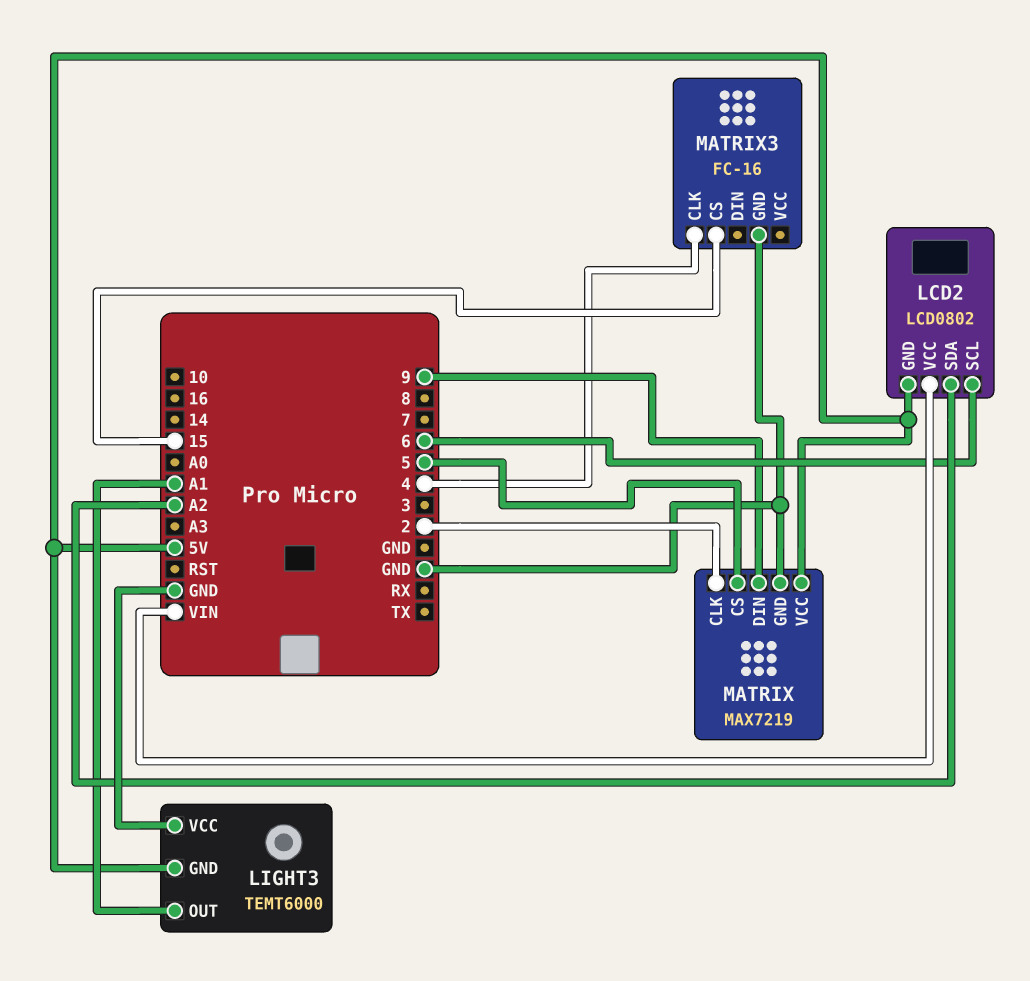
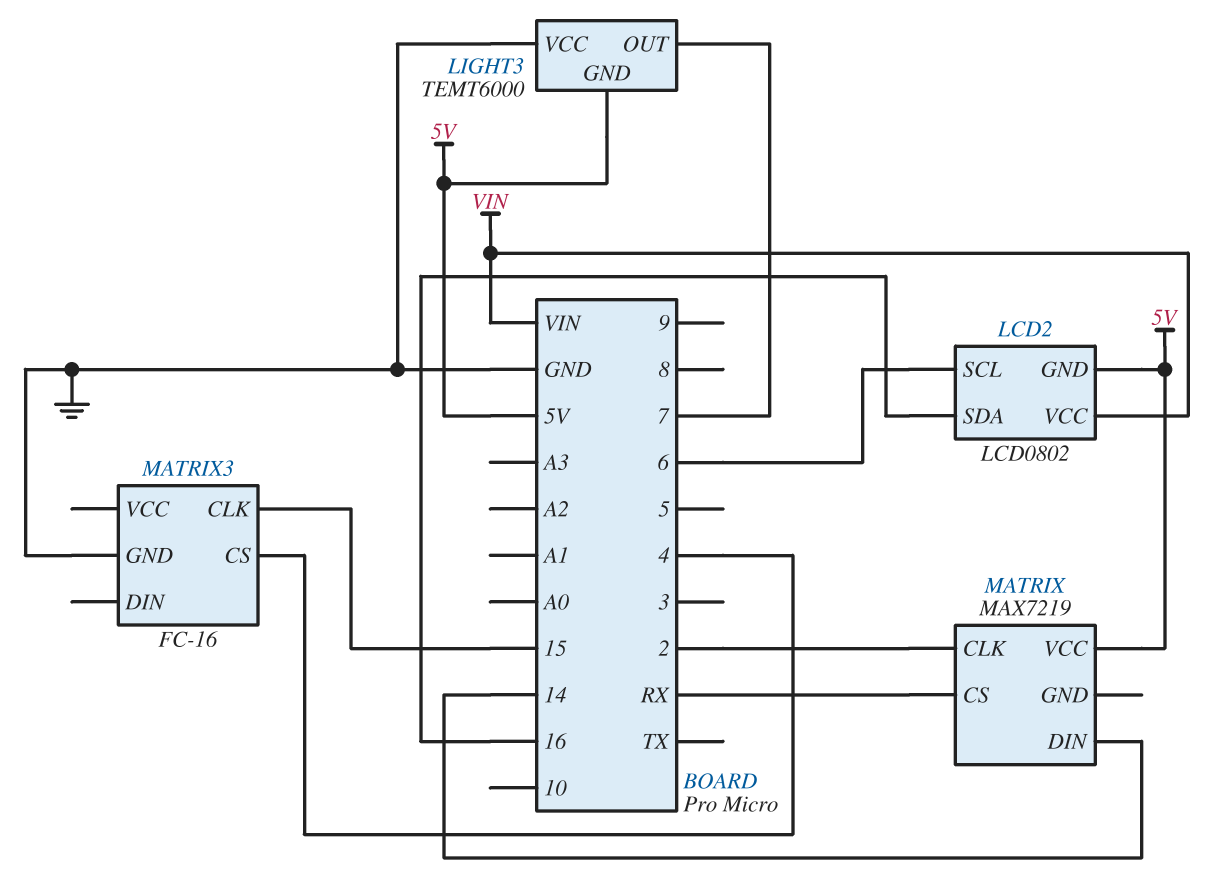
LCD2 pin SDA: A2 -> 16
LIGHT3 pin OUT: A1 -> 7
MATRIX pin CS: 5 -> RX
MATRIX pin DIN: 9 -> 14
MATRIX pin GND: GND -> none
MATRIX3 pin CLK: 4 -> 15
MATRIX3 pin CS: 15 -> 4

